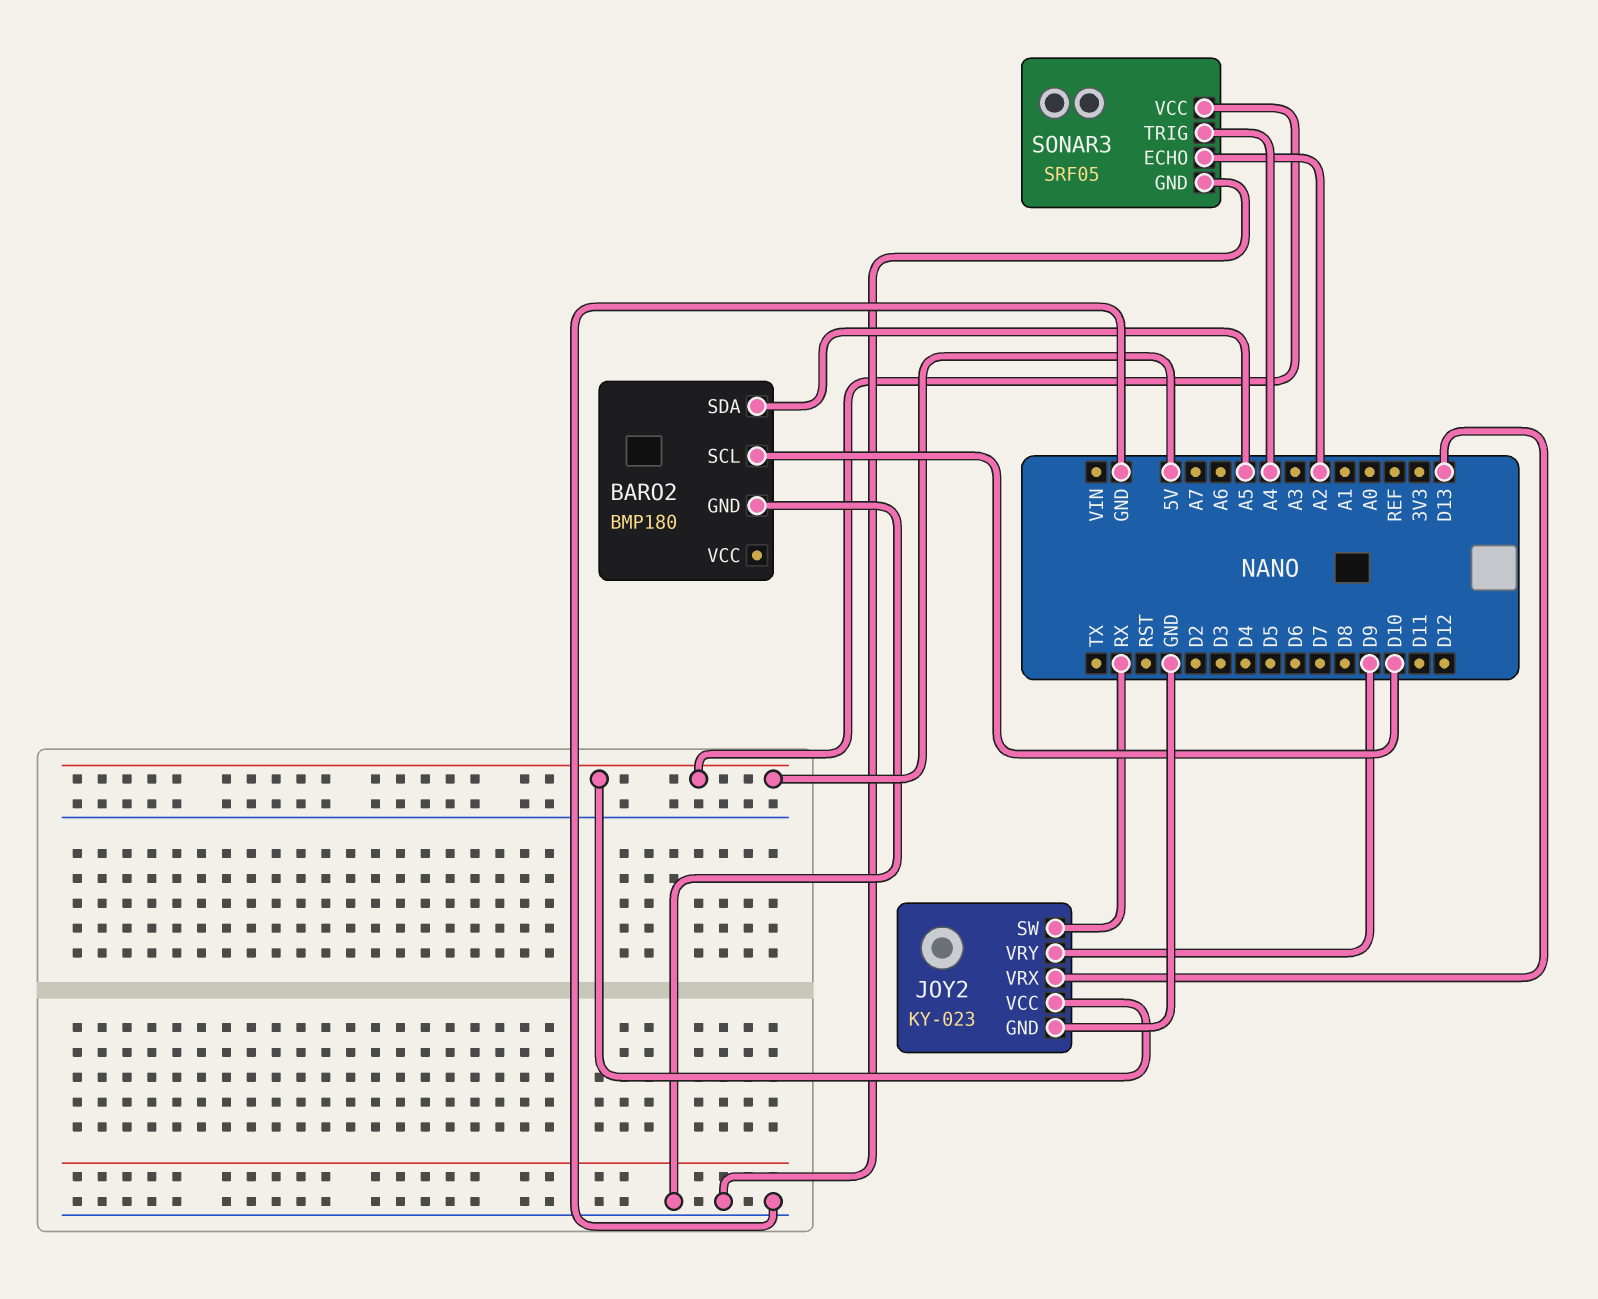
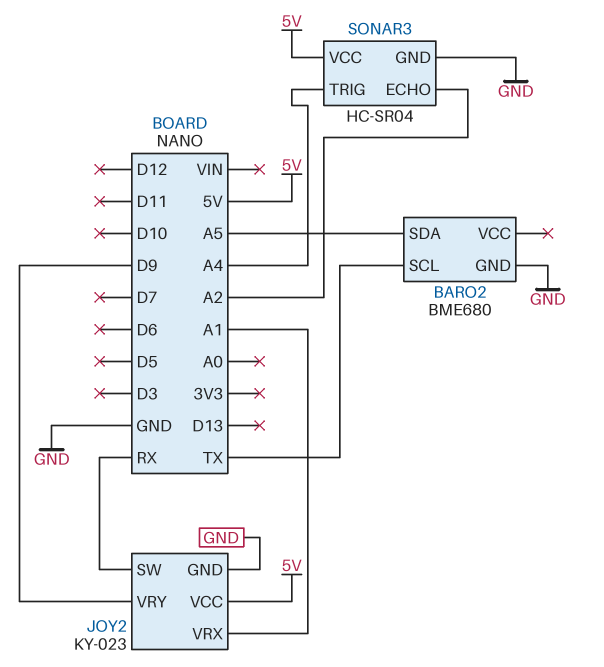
BARO2: BMP180 -> BME680
BARO2 pin SCL: D10 -> TX
JOY2 pin VRX: D13 -> A1
SONAR3: SRF05 -> HC-SR04

